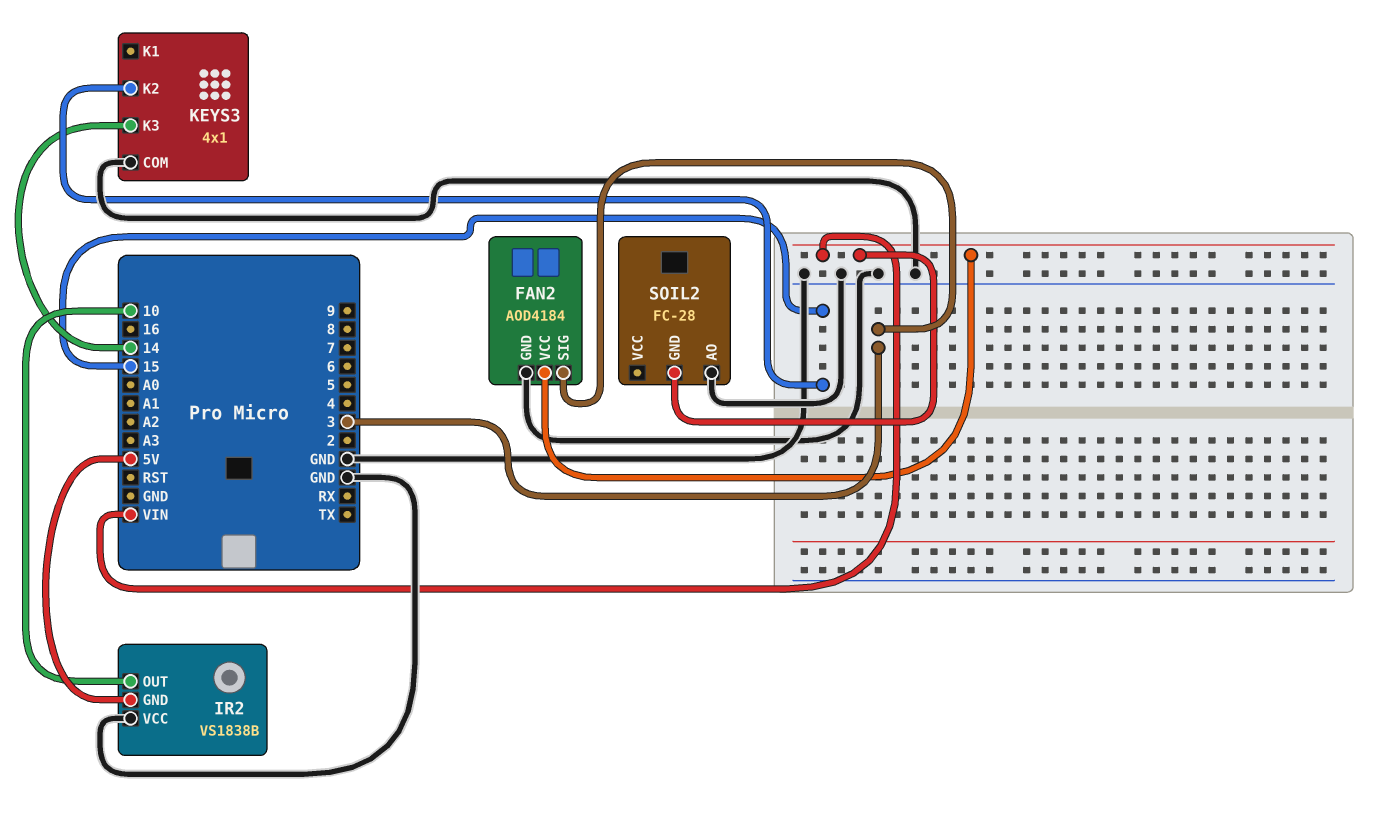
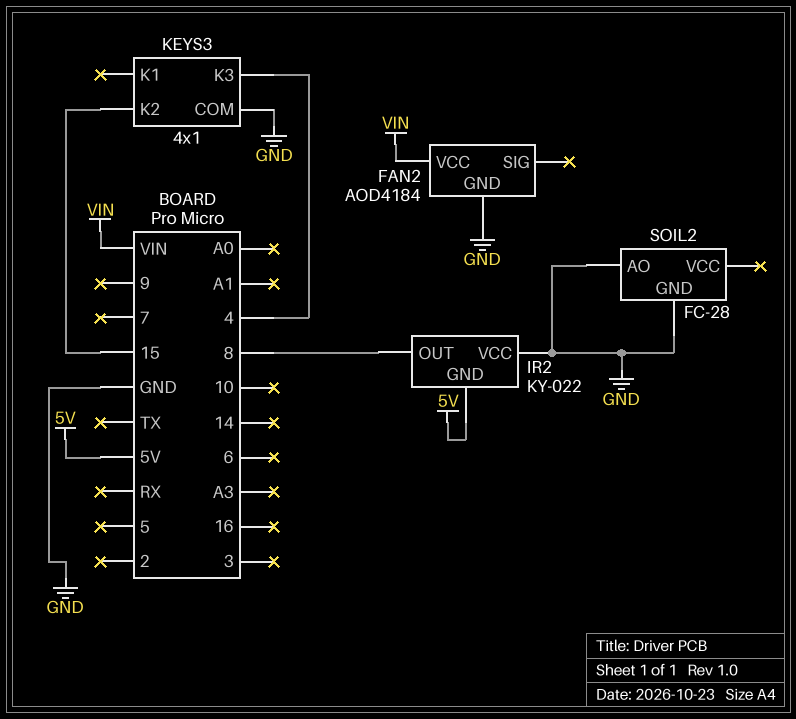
FAN2 pin SIG: 3 -> none
IR2: VS1838B -> KY-022
IR2 pin OUT: 10 -> 8
KEYS3 pin K3: 14 -> 4
SOIL2 pin GND: VIN -> GND

